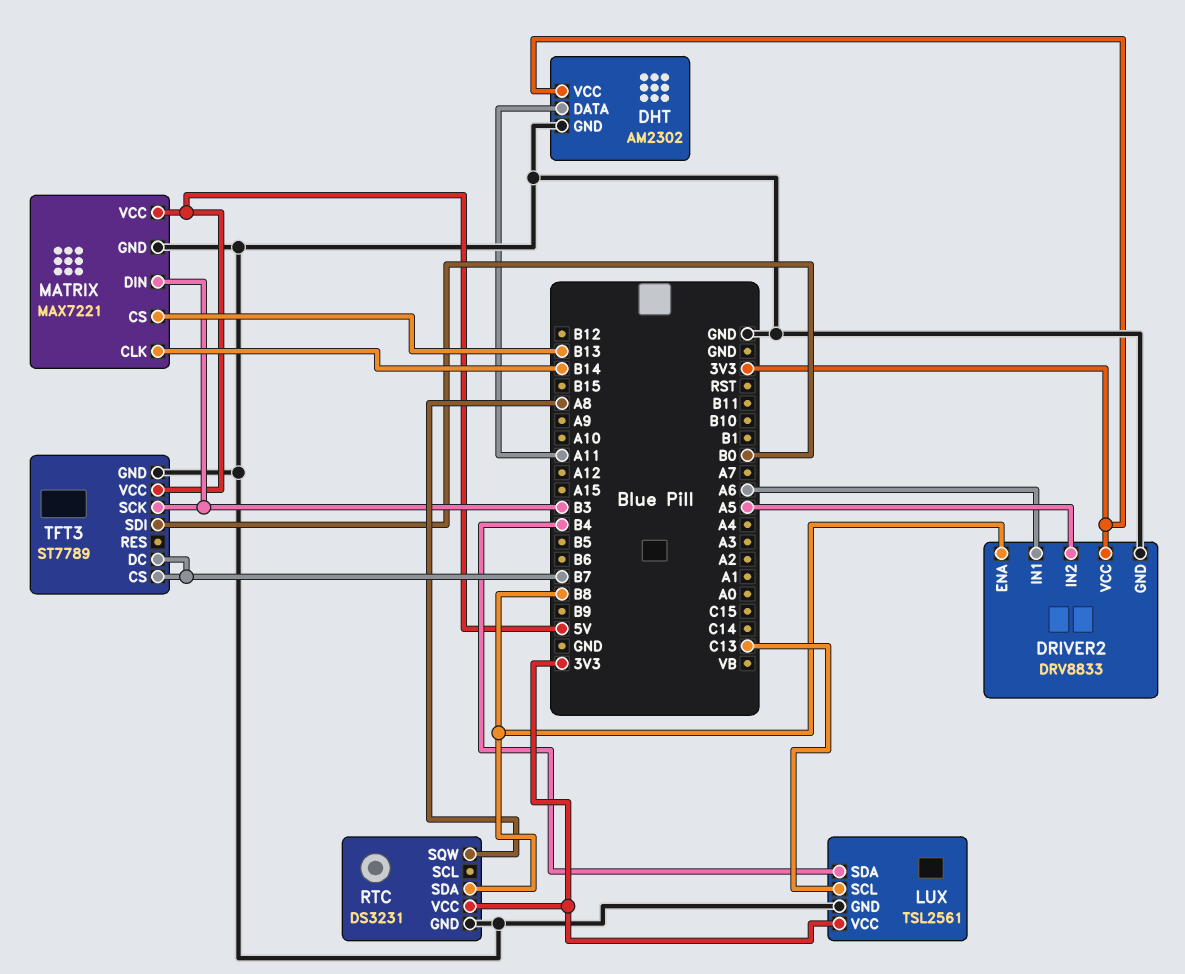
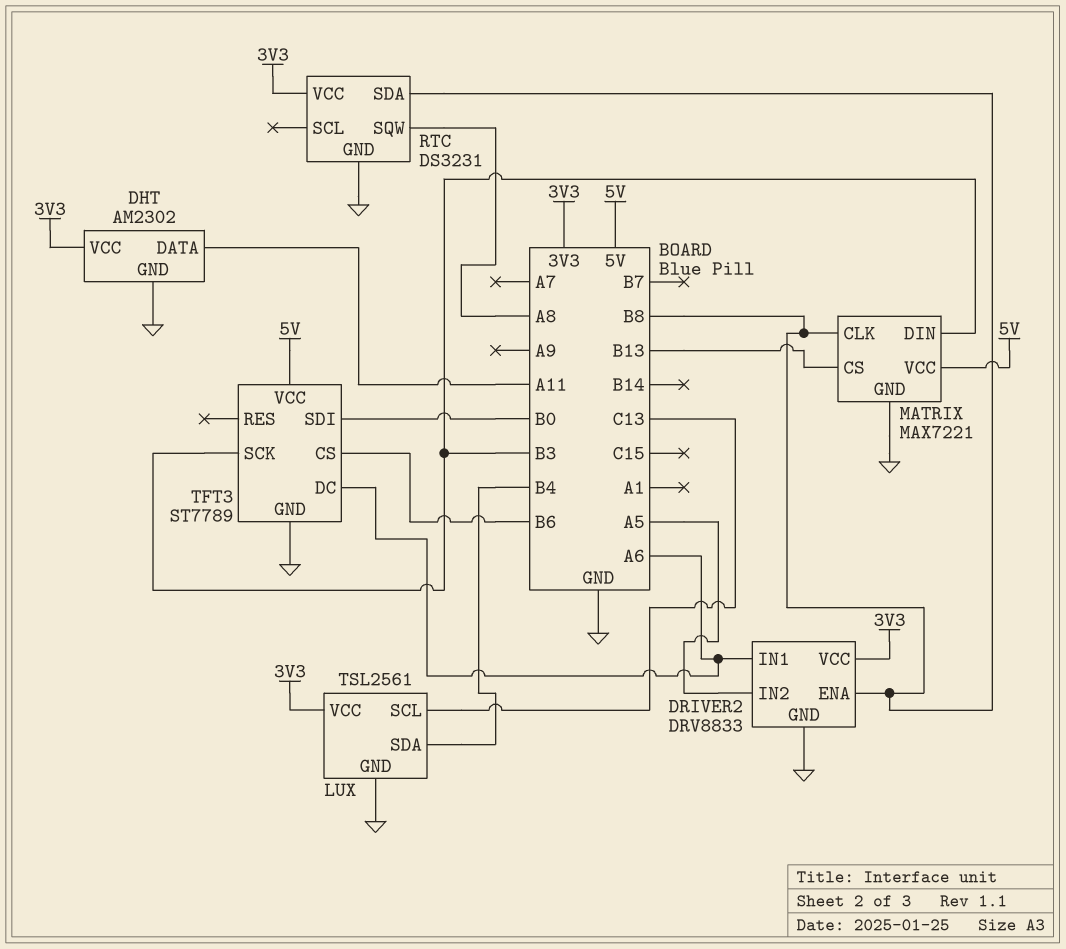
MATRIX pin CLK: B14 -> B8
TFT3 pin CS: B7 -> B6
TFT3 pin DC: B7 -> A6

